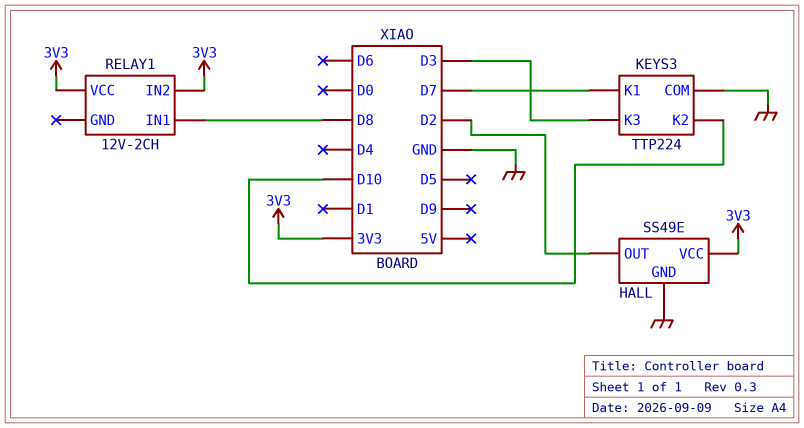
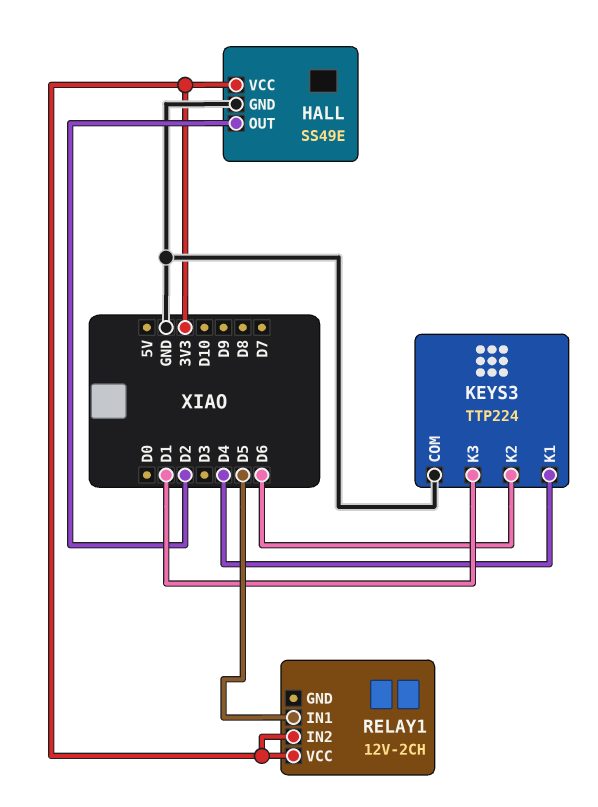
KEYS3 pin K1: D7 -> D4
KEYS3 pin K2: D10 -> D6
KEYS3 pin K3: D3 -> D1
RELAY1 pin IN1: D8 -> D5

